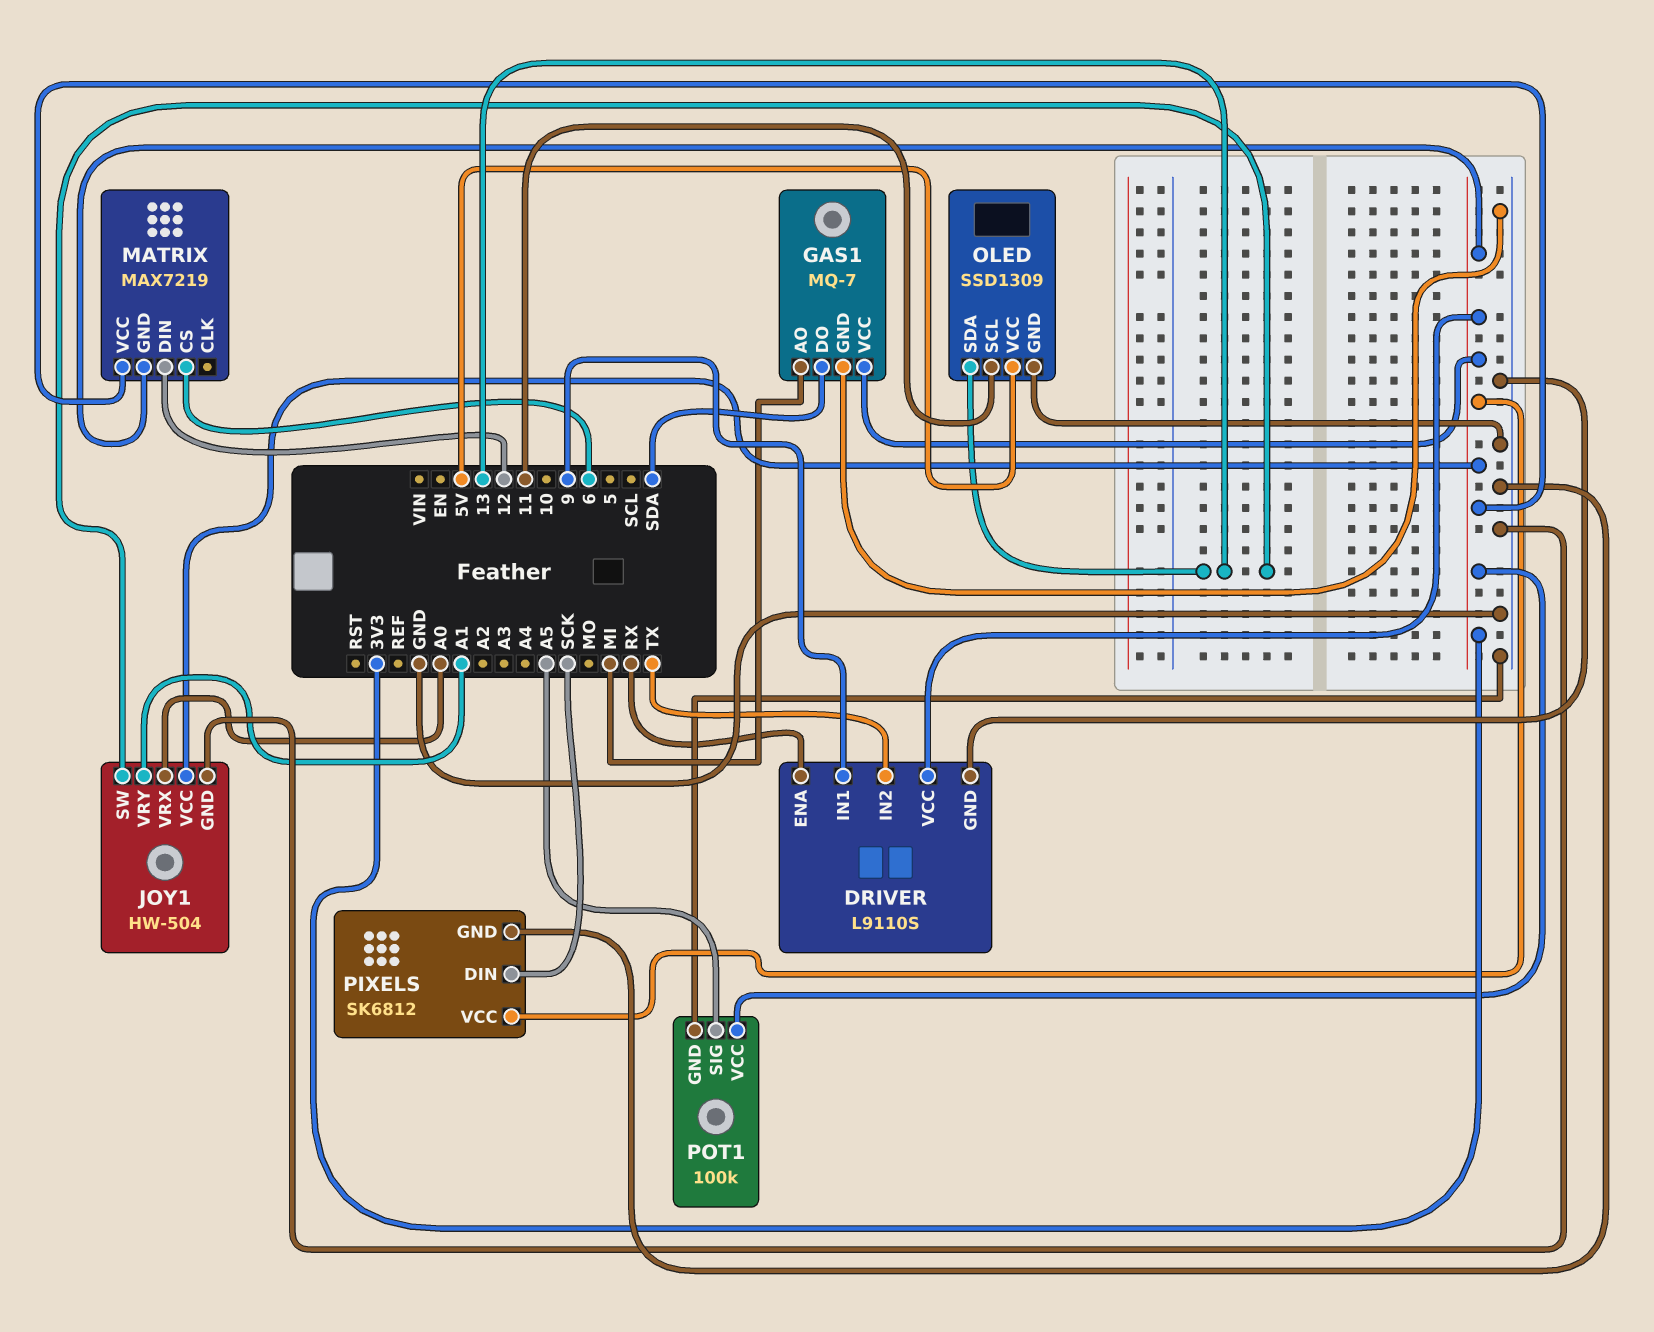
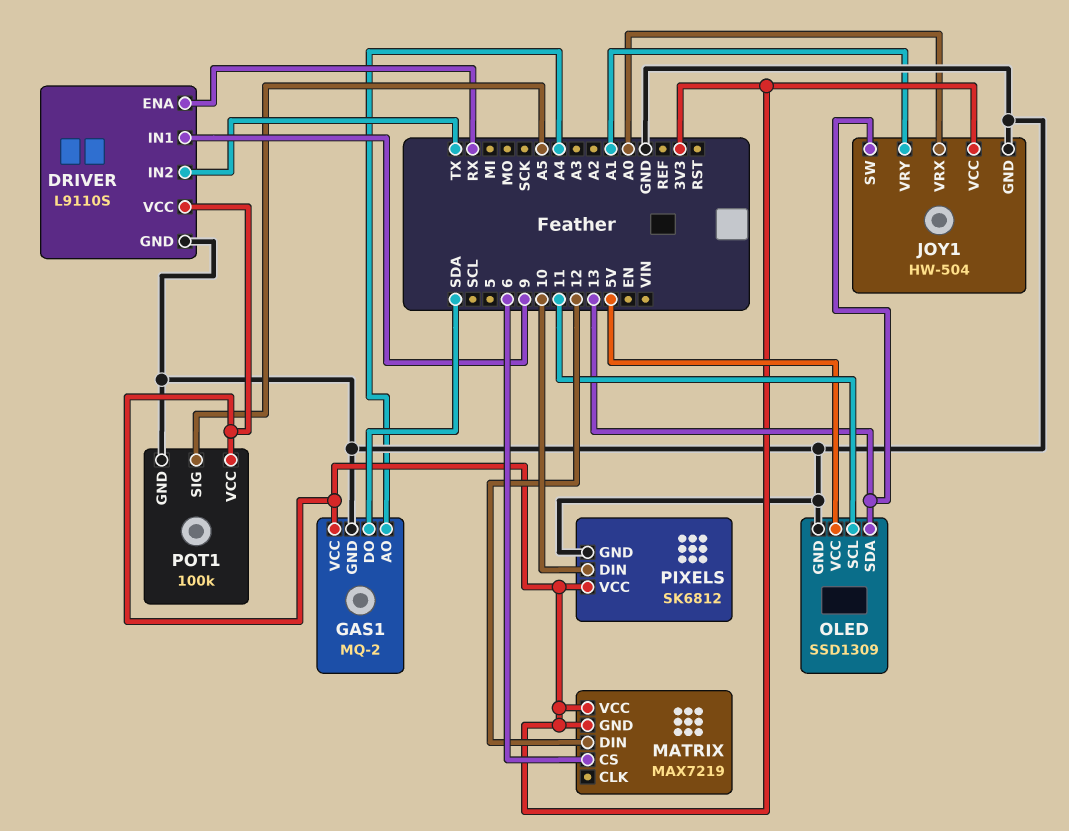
GAS1: MQ-7 -> MQ-2
GAS1 pin AO: MI -> A4
PIXELS pin DIN: SCK -> 10

